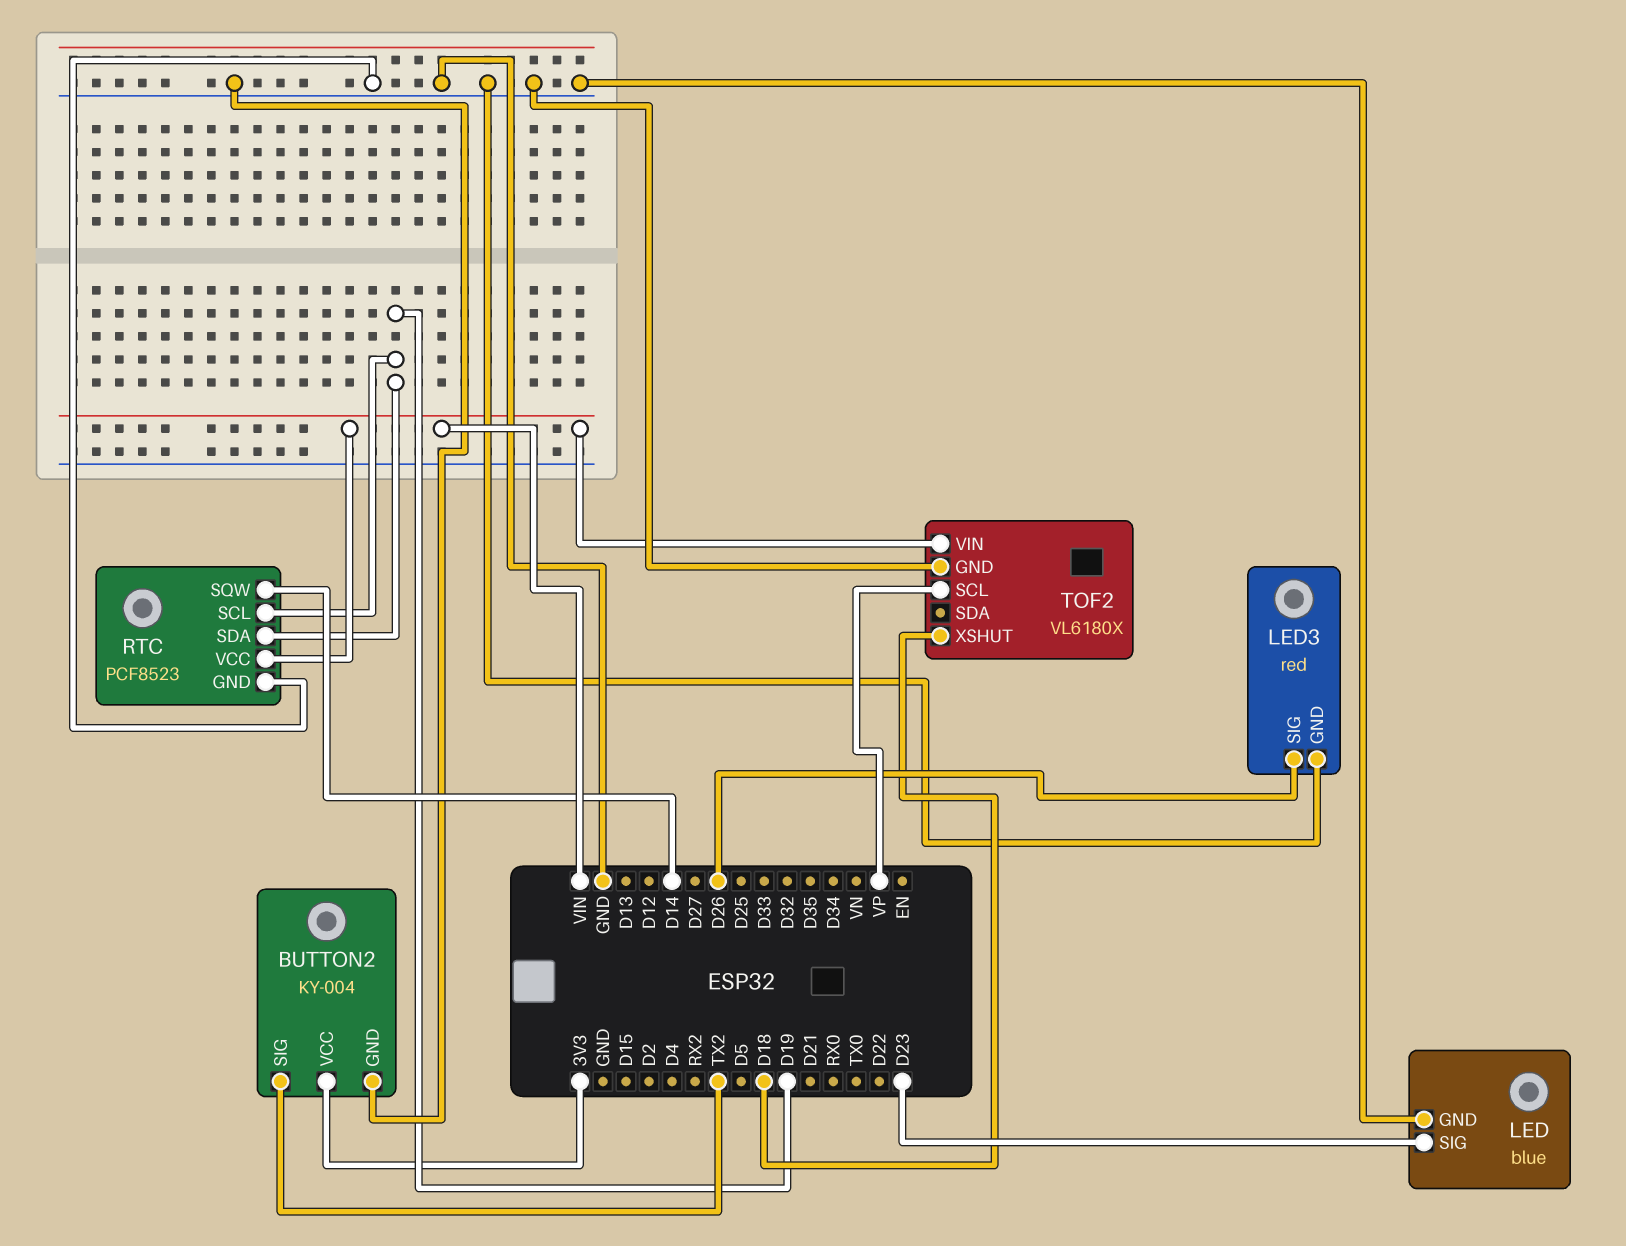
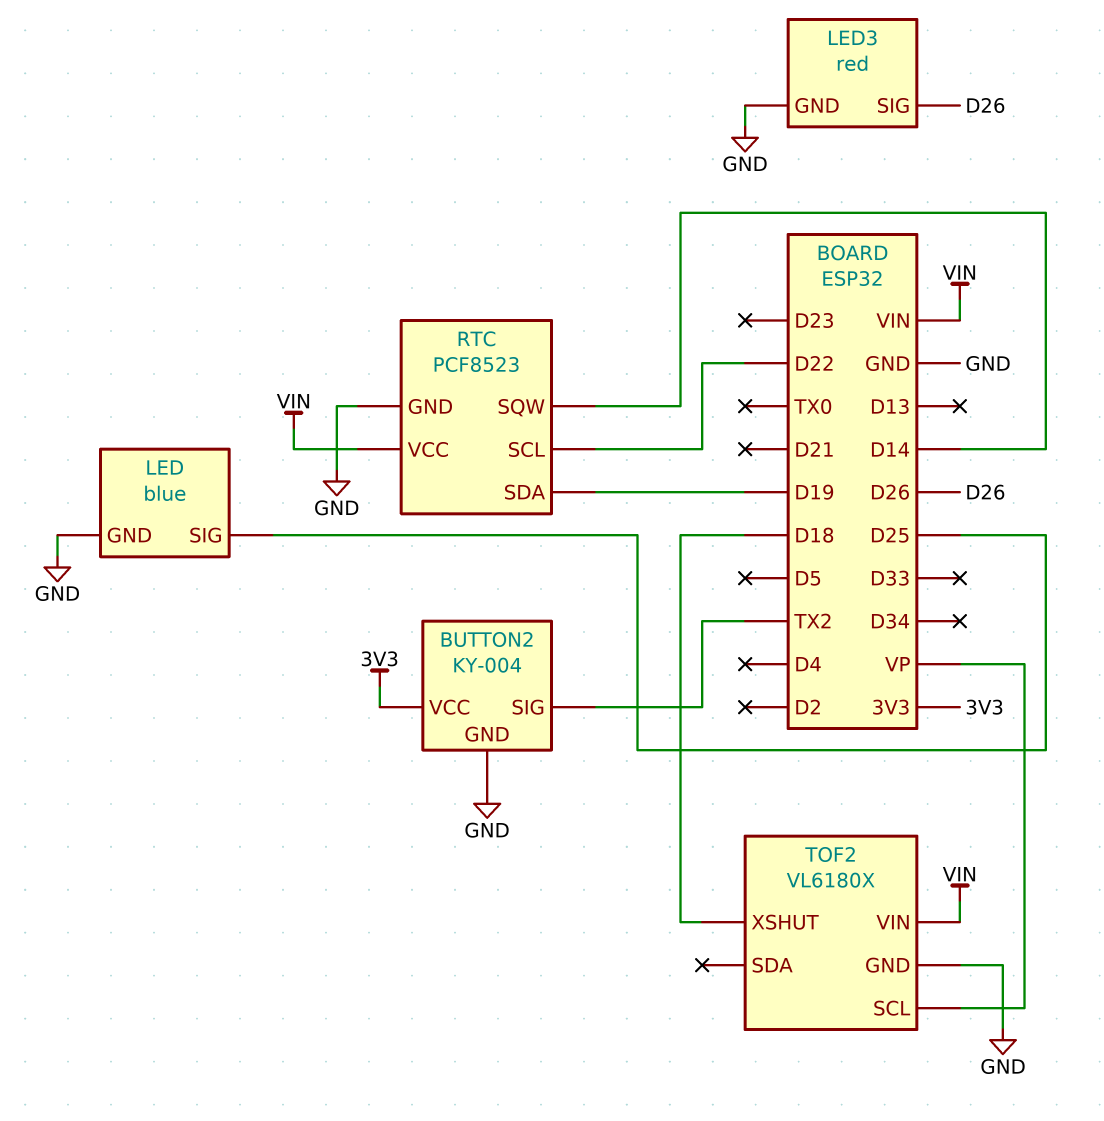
LED pin SIG: D23 -> D25
RTC pin SCL: D19 -> D22

